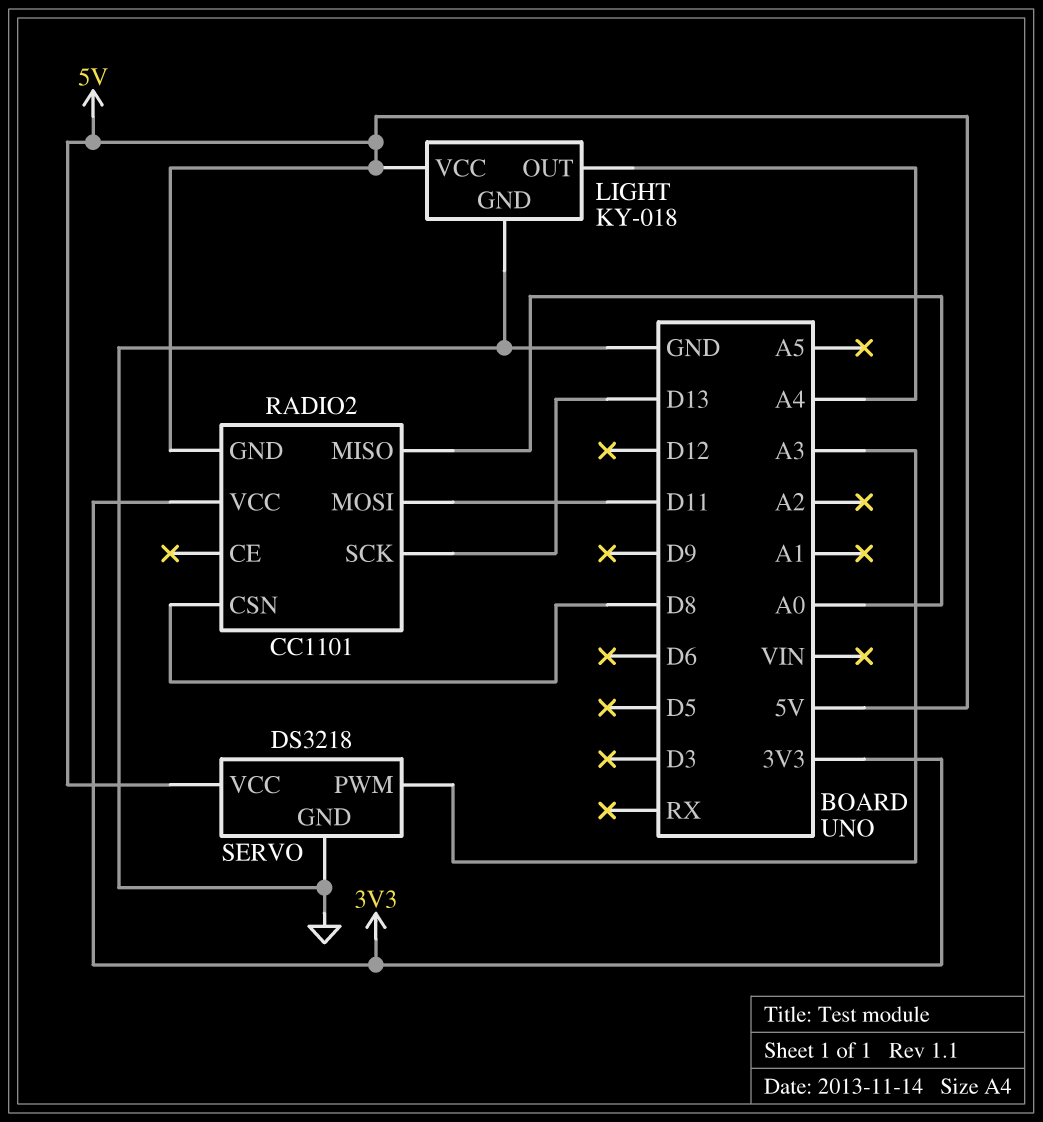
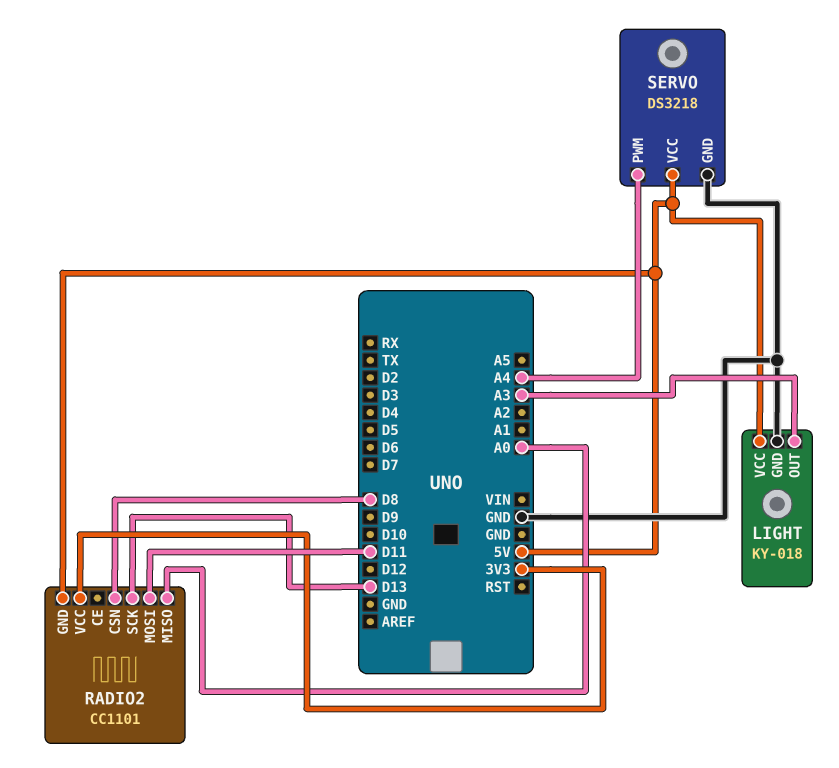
LIGHT pin OUT: A4 -> A3
SERVO pin PWM: A3 -> A4

